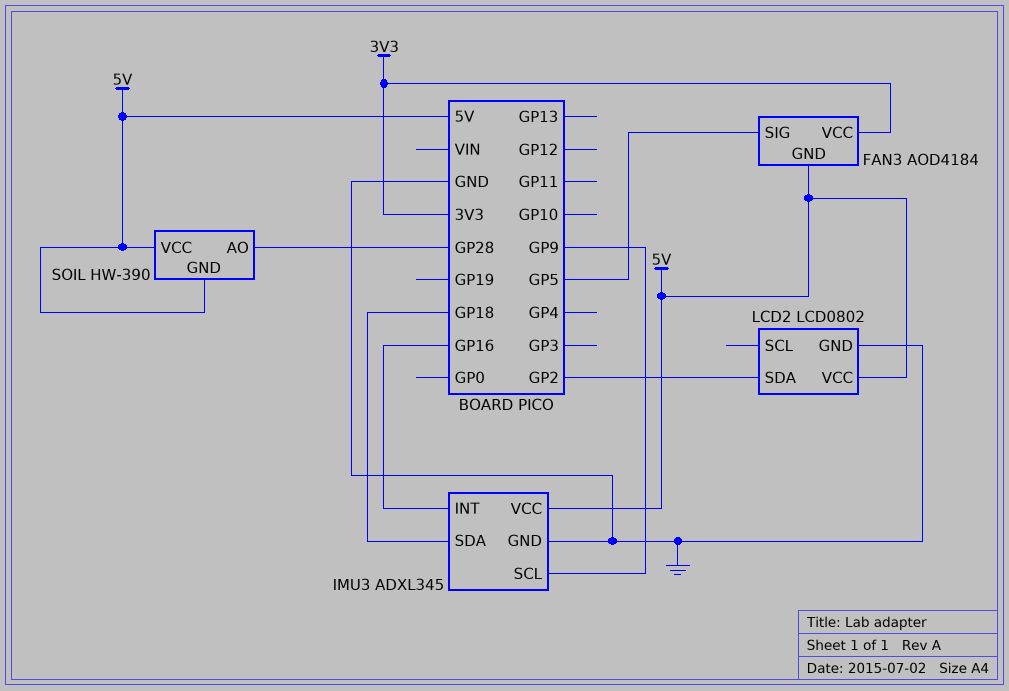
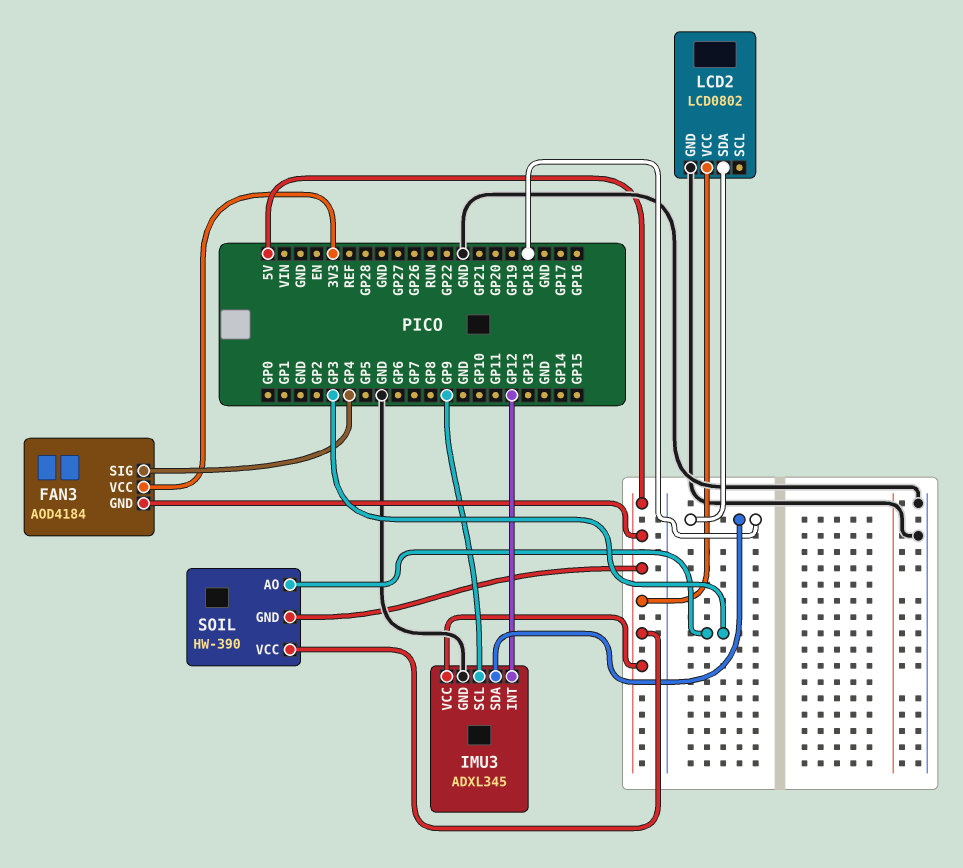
FAN3 pin SIG: GP5 -> GP4
IMU3 pin INT: GP16 -> GP12
LCD2 pin SDA: GP2 -> GP18
SOIL pin AO: GP28 -> GP3

